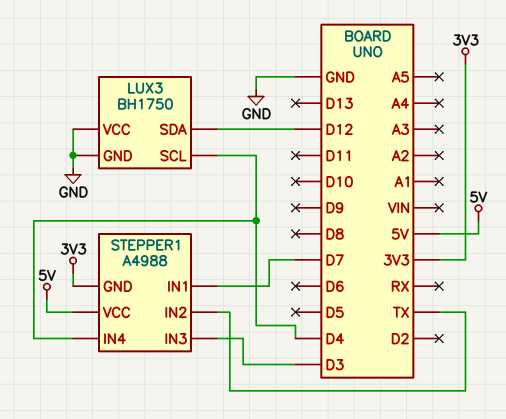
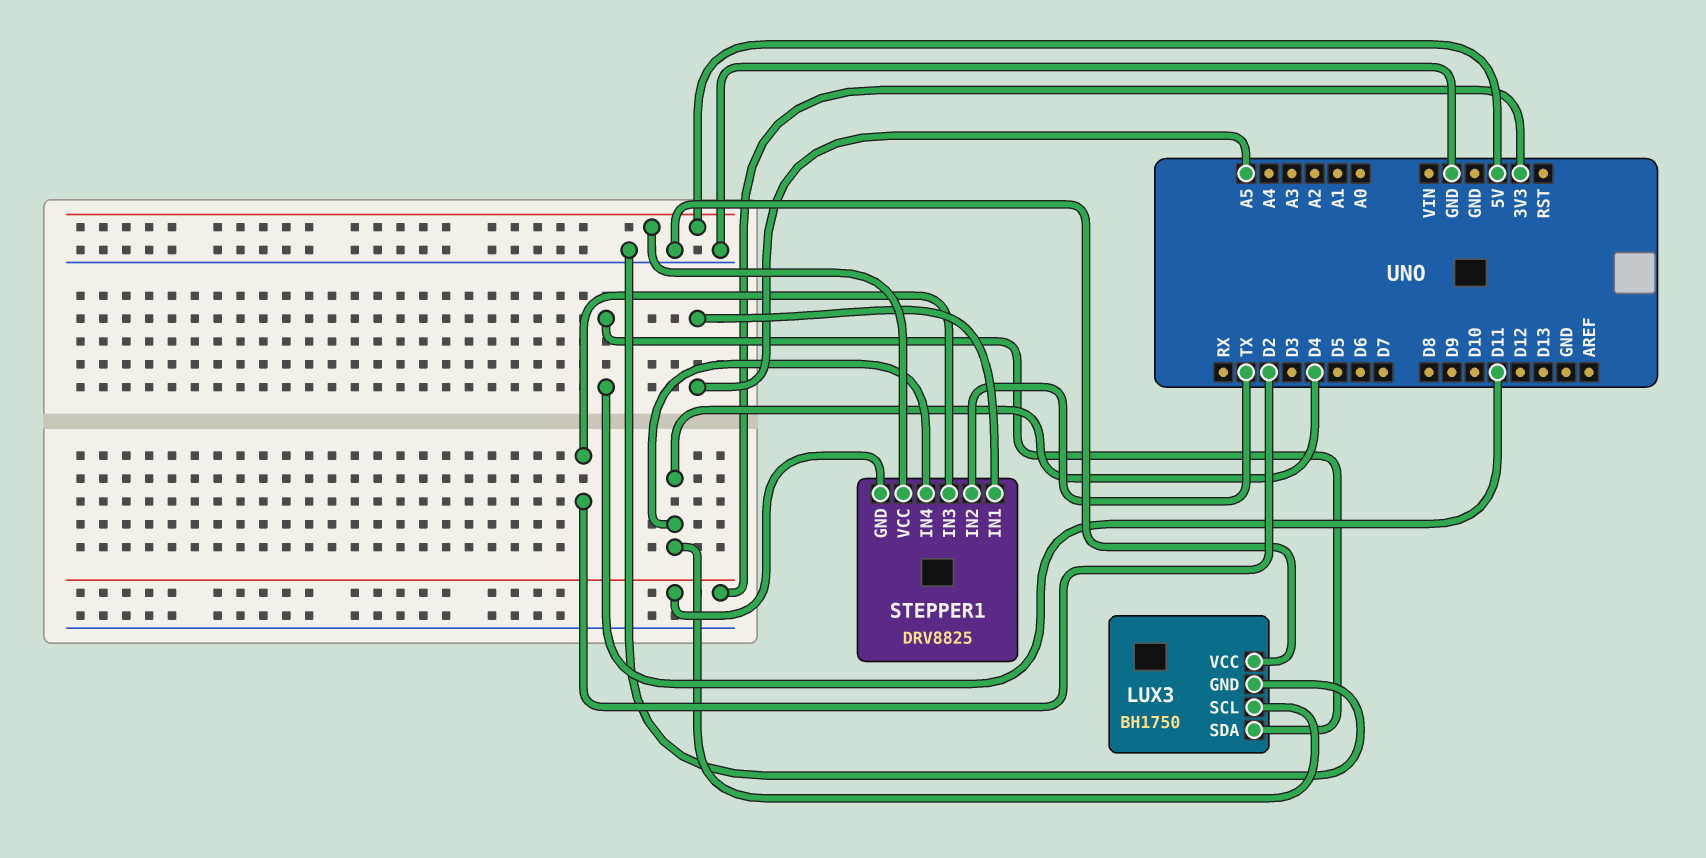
LUX3 pin SDA: D12 -> D11
STEPPER1: A4988 -> DRV8825
STEPPER1 pin IN1: D7 -> A5
STEPPER1 pin IN3: D3 -> D2

